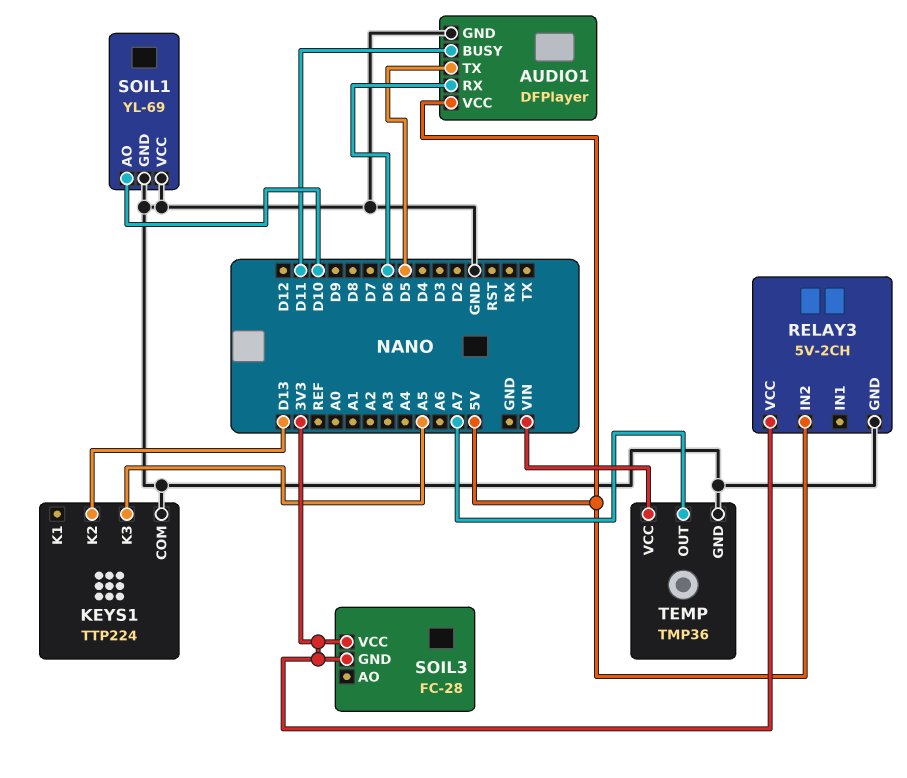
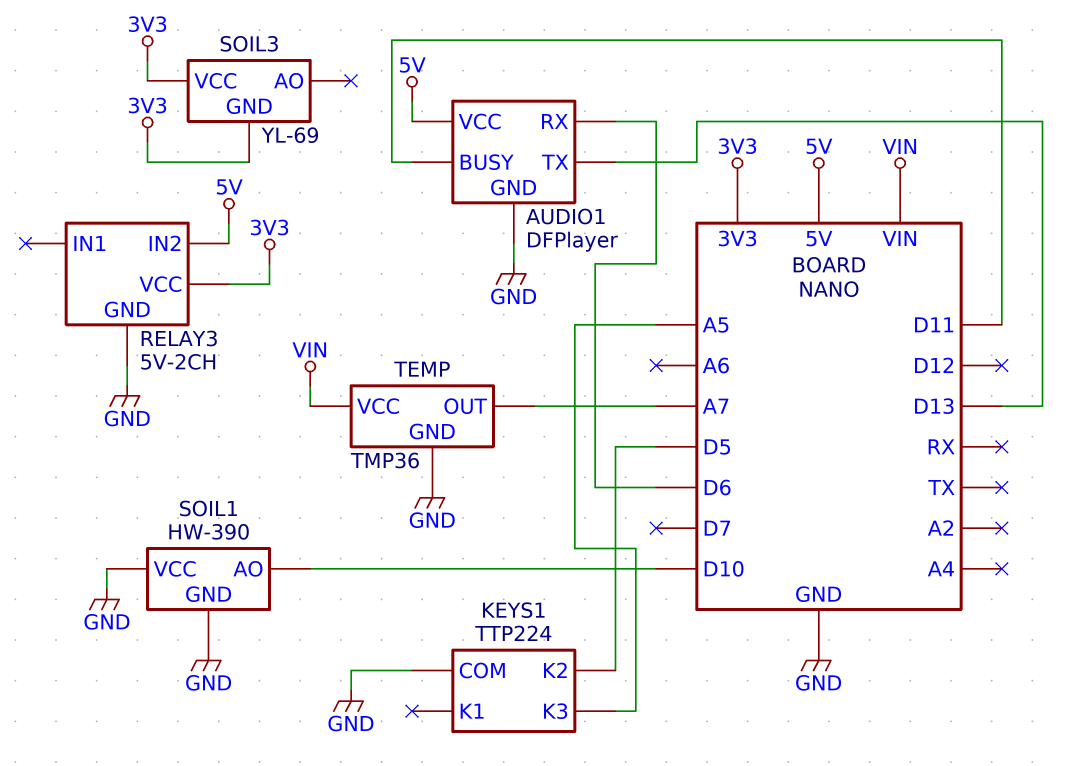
AUDIO1 pin TX: D5 -> D13
KEYS1 pin K2: D13 -> D5
SOIL1: YL-69 -> HW-390
SOIL3: FC-28 -> YL-69

